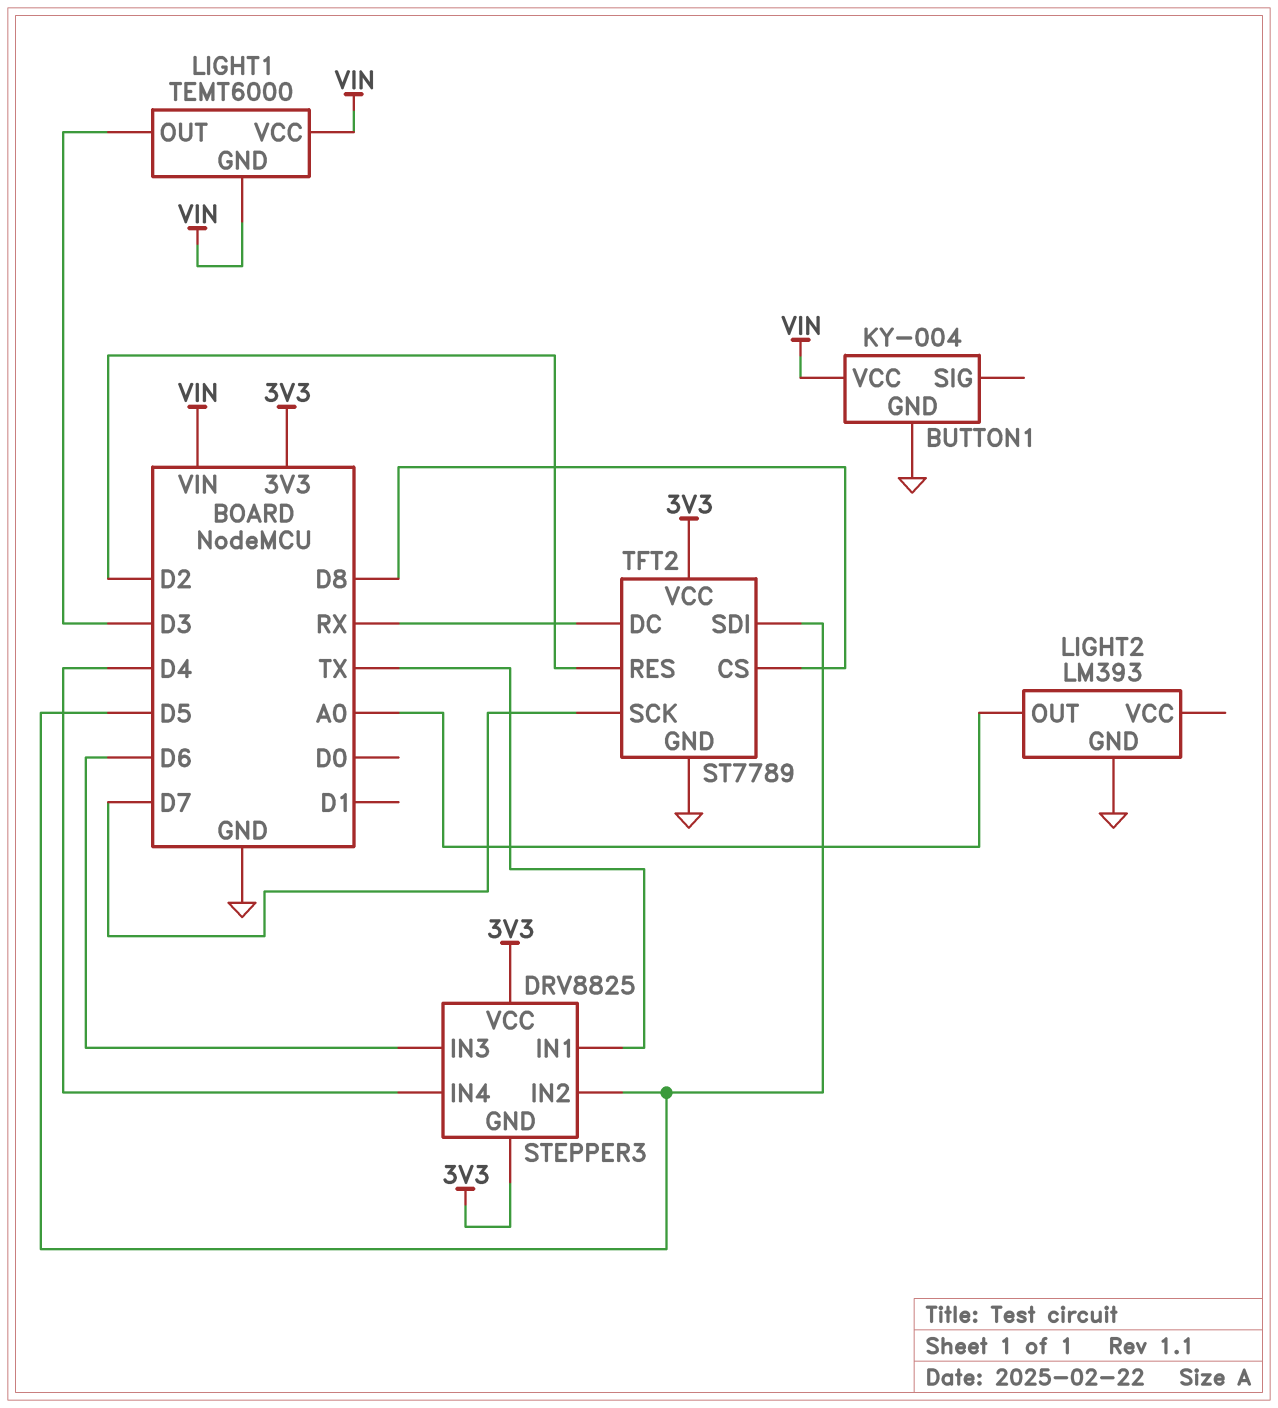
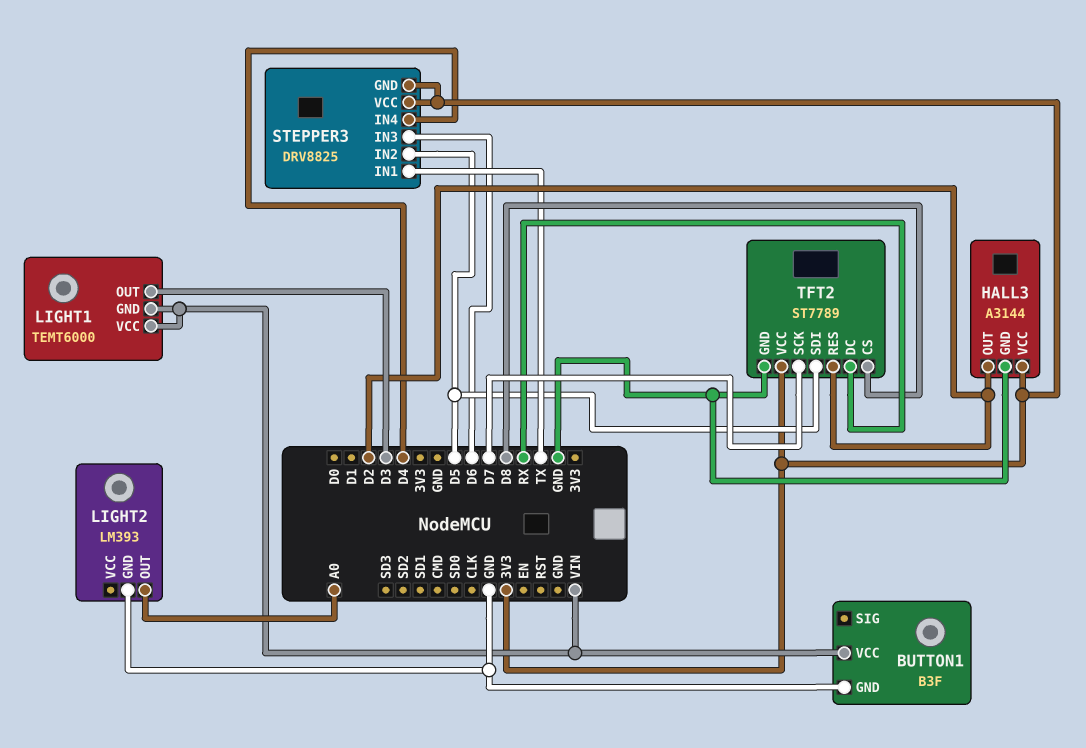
BUTTON1: KY-004 -> B3F
HALL3: none -> A3144
HALL3 pin GND: none -> GND
HALL3 pin OUT: none -> D2
HALL3 pin VCC: none -> 3V3

